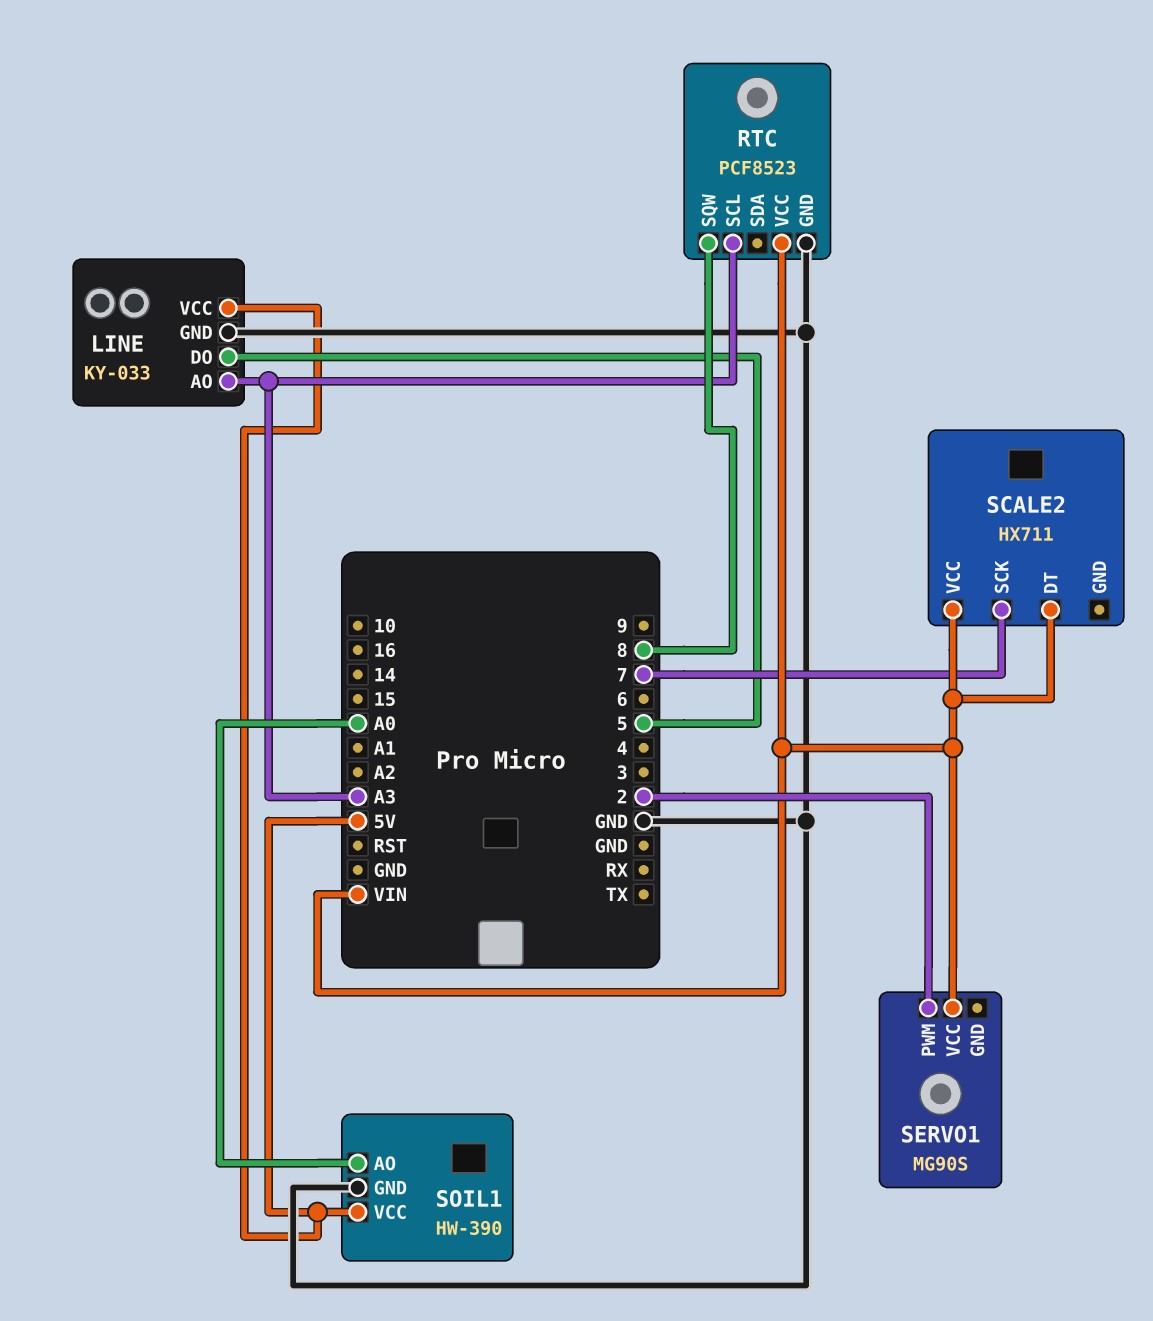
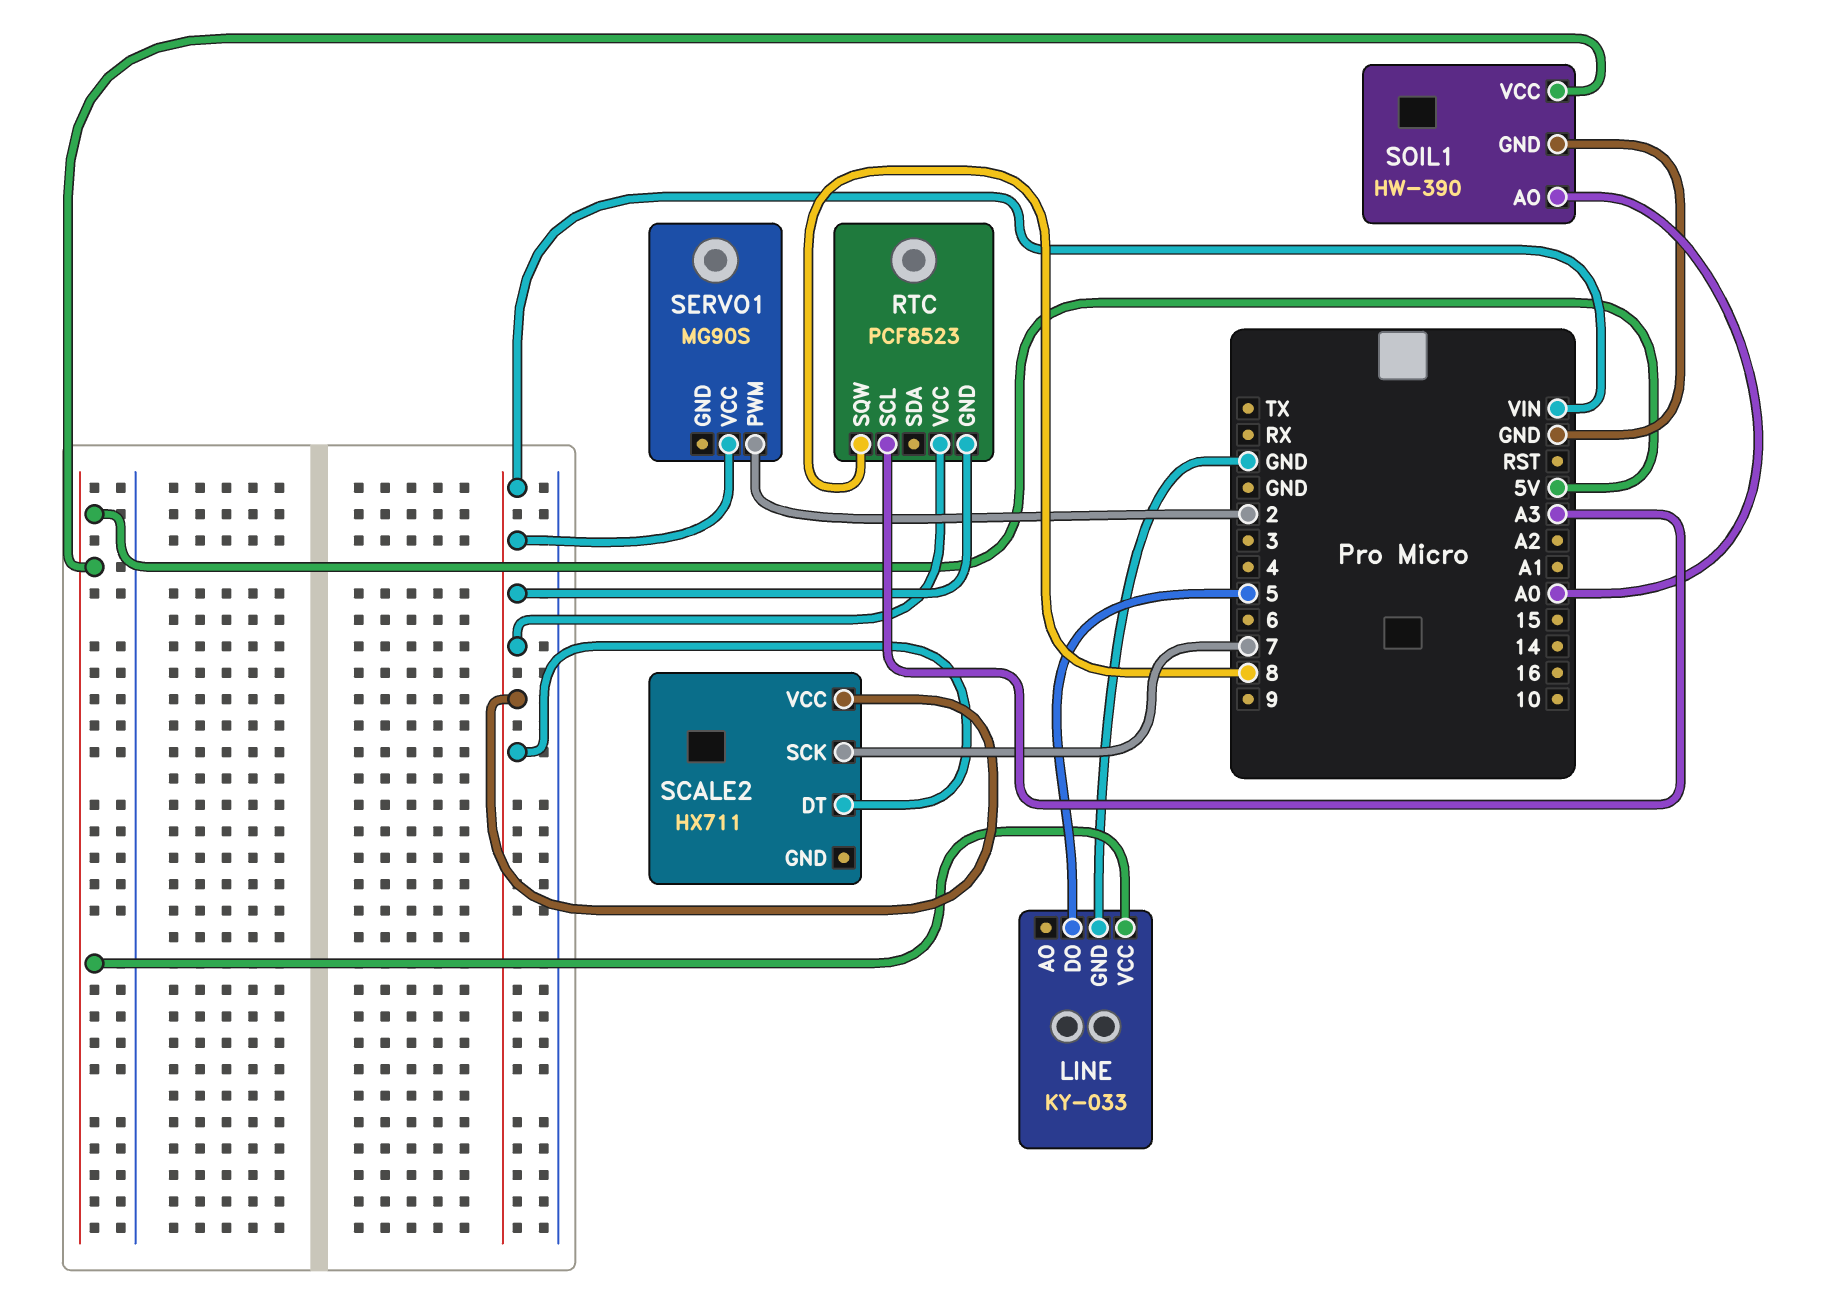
LINE pin AO: A3 -> none
RTC pin GND: GND -> VIN

